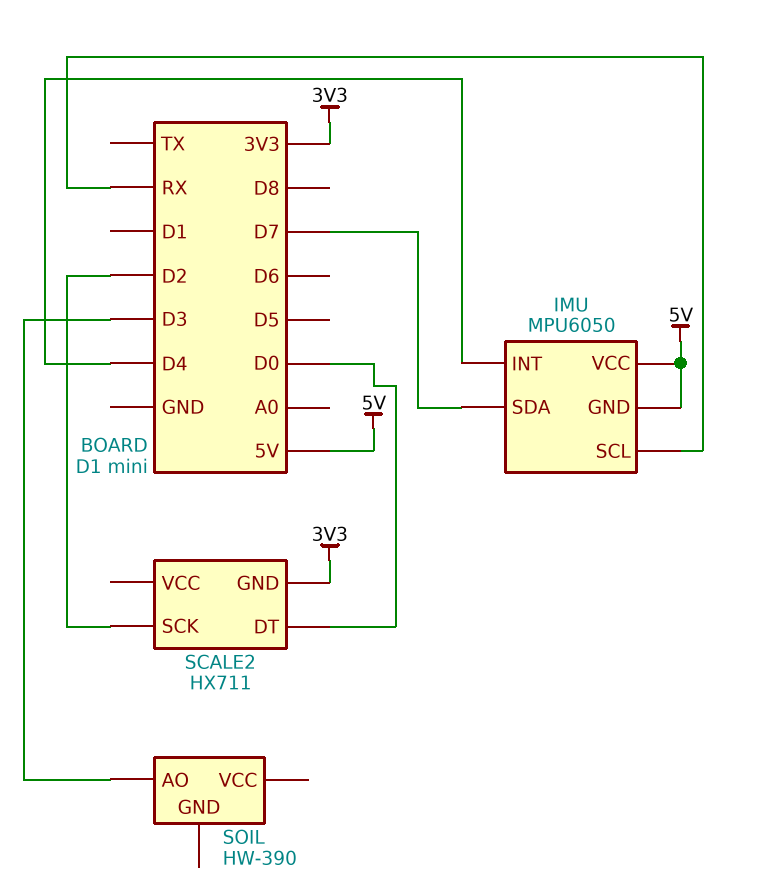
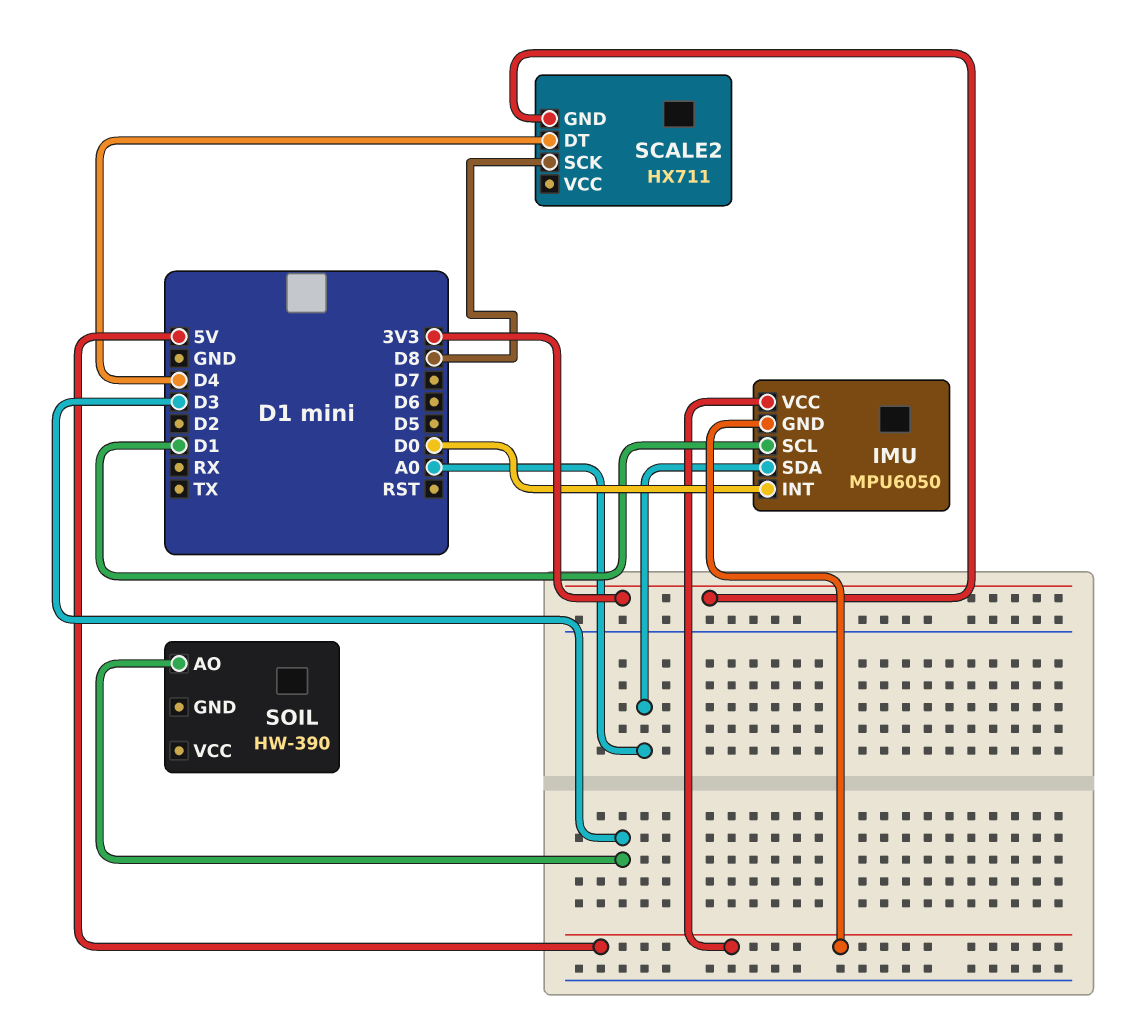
IMU pin INT: D4 -> D0
IMU pin SCL: RX -> D1
IMU pin SDA: D7 -> A0
SCALE2 pin DT: D0 -> D4
SCALE2 pin SCK: D2 -> D8

